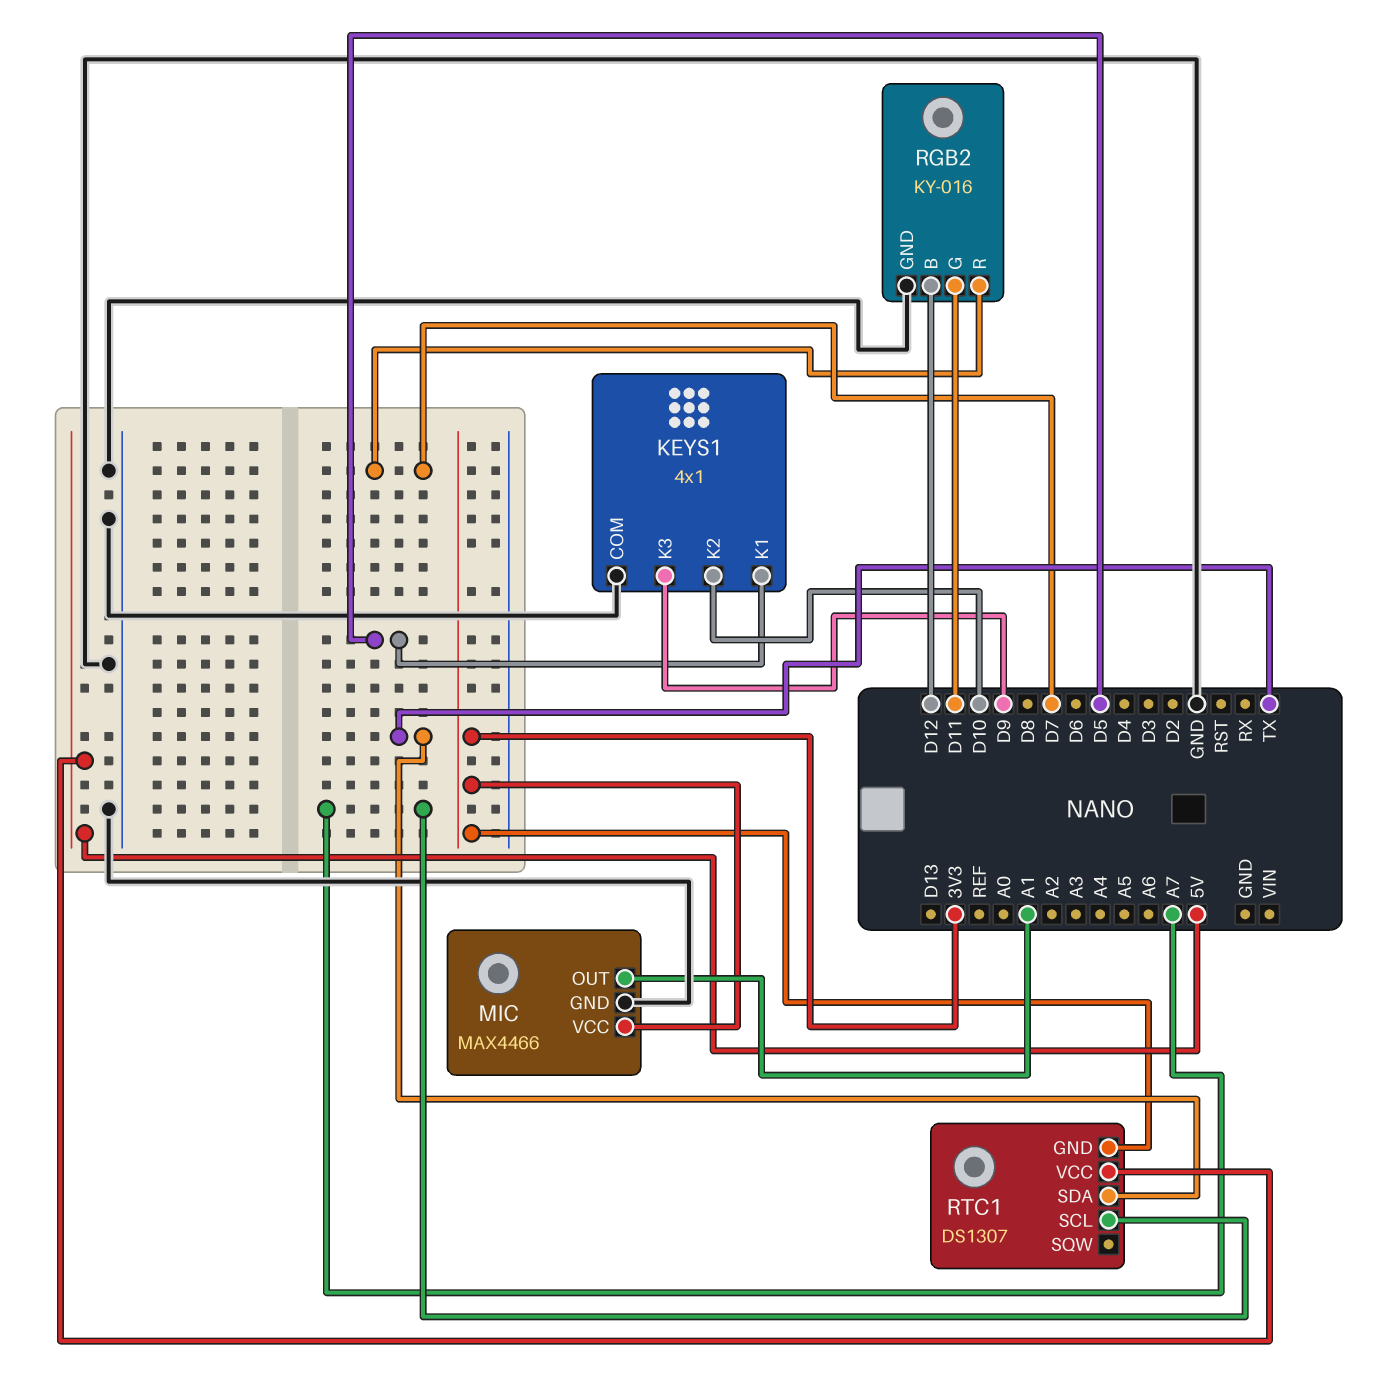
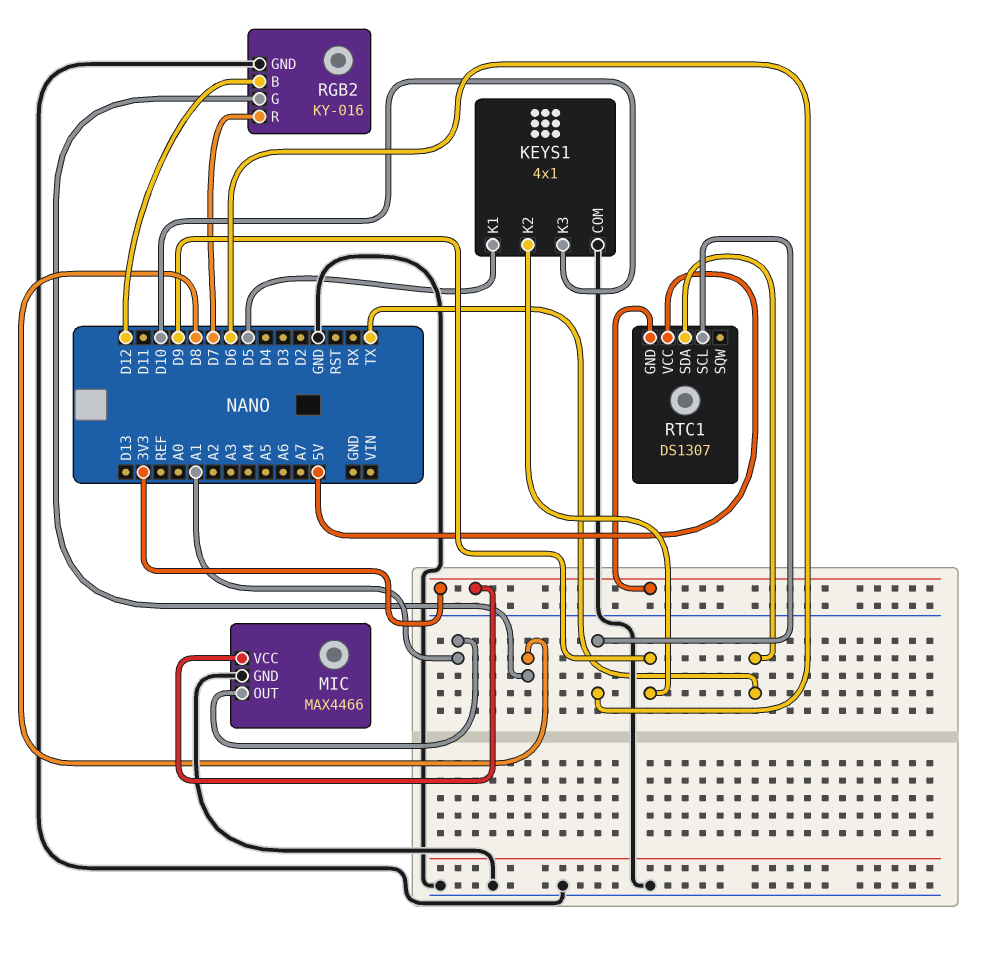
KEYS1 pin K2: D10 -> D9
KEYS1 pin K3: D9 -> D10
RGB2 pin G: D11 -> D8
RTC1 pin SCL: A7 -> D6

